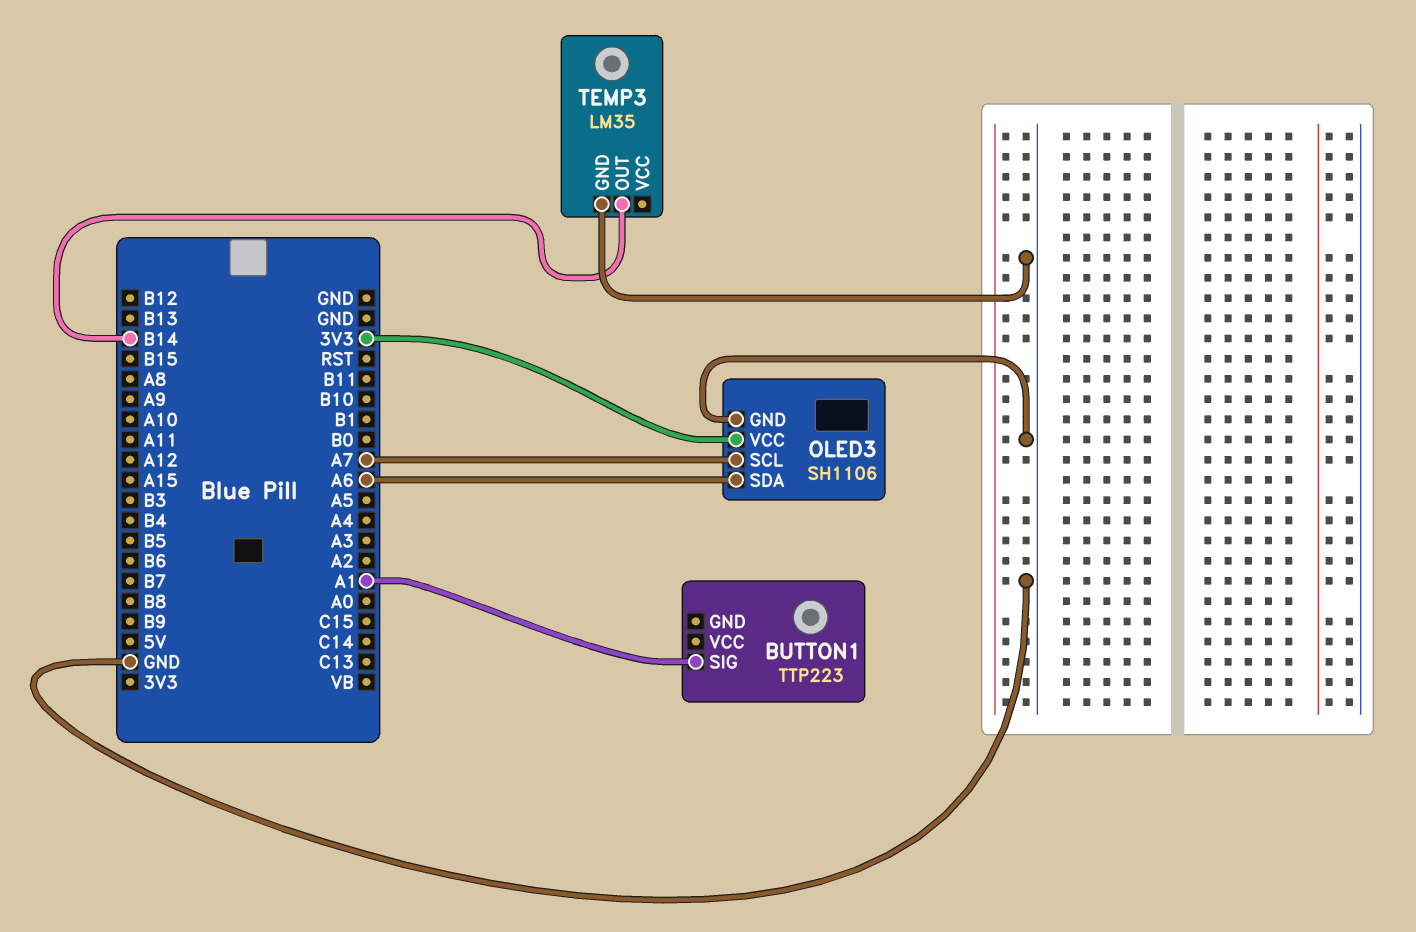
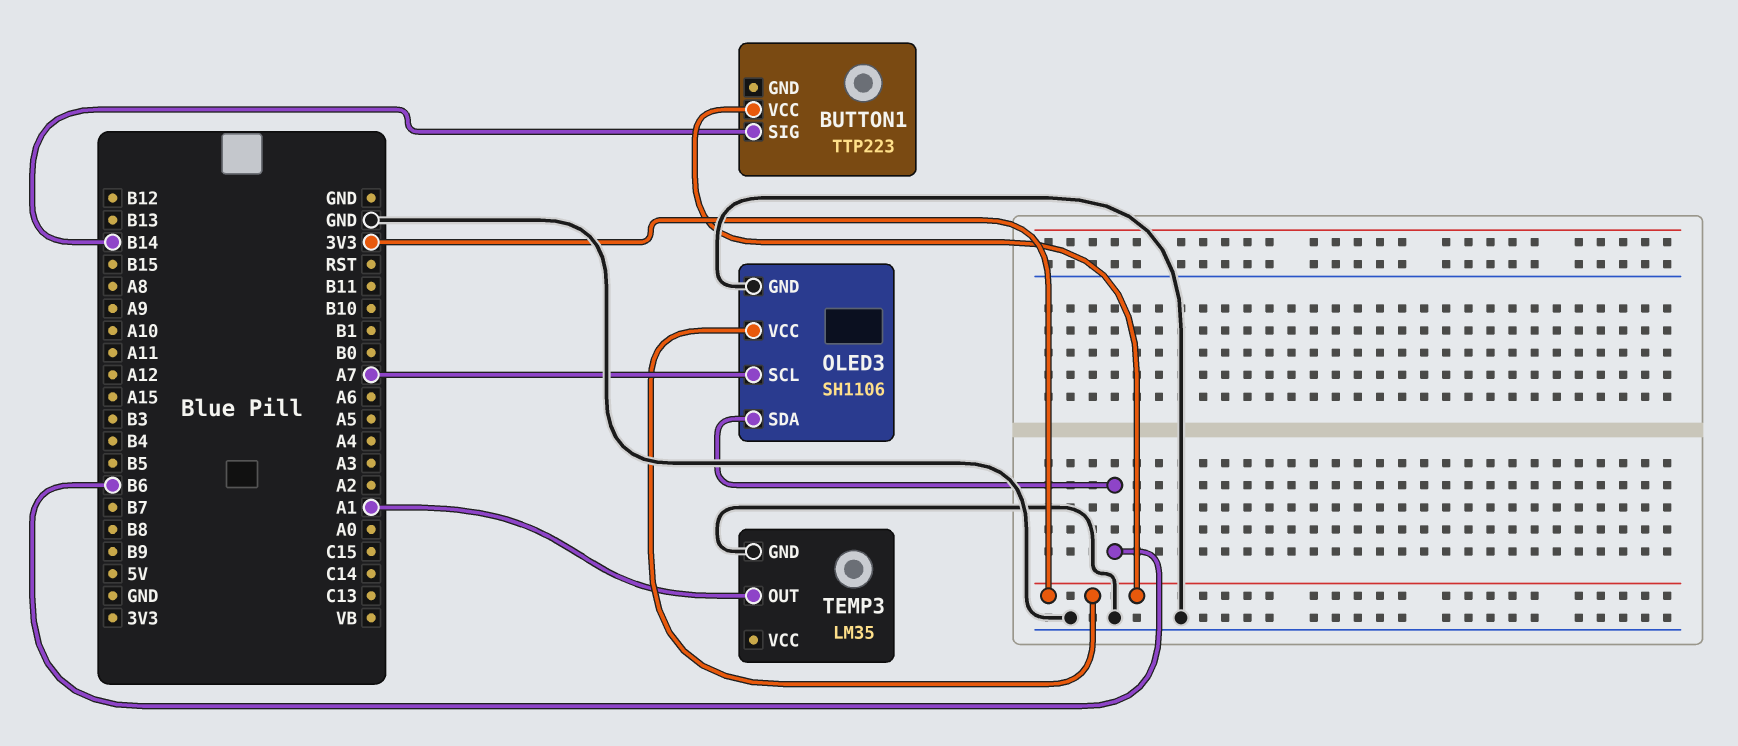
BUTTON1 pin SIG: A1 -> B14
BUTTON1 pin VCC: none -> 3V3
OLED3 pin SDA: A6 -> B6
TEMP3 pin OUT: B14 -> A1

